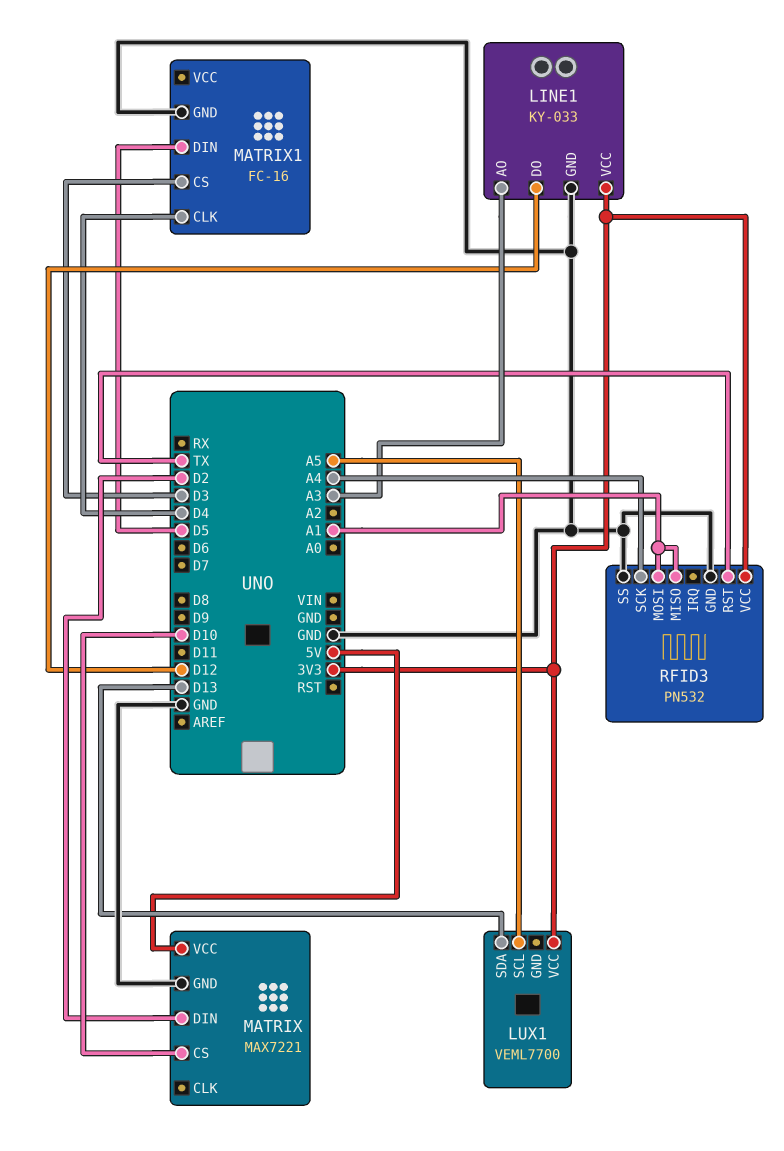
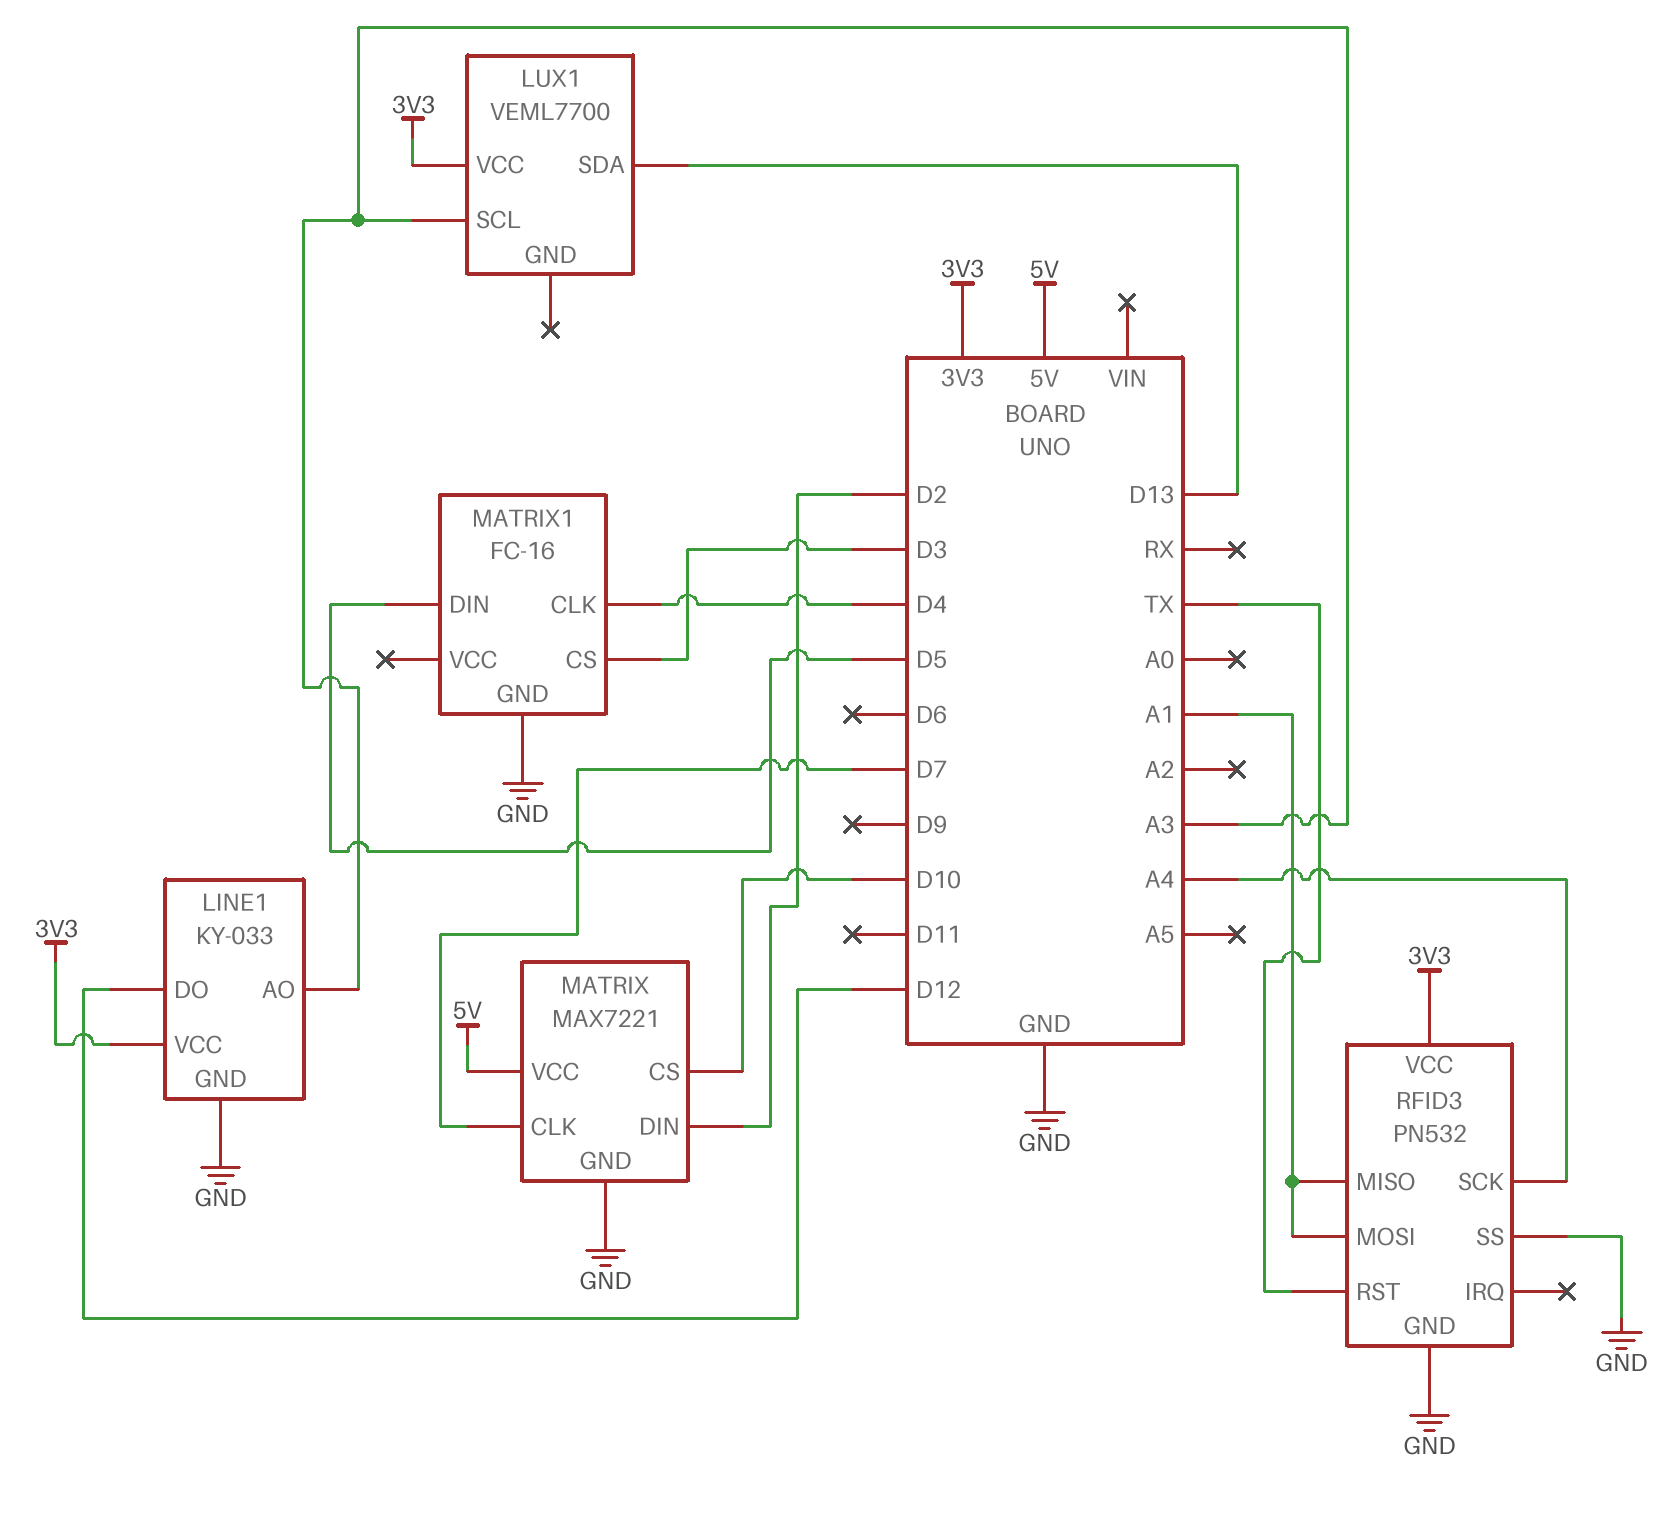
LUX1 pin SCL: A5 -> A3
MATRIX pin CLK: none -> D7

